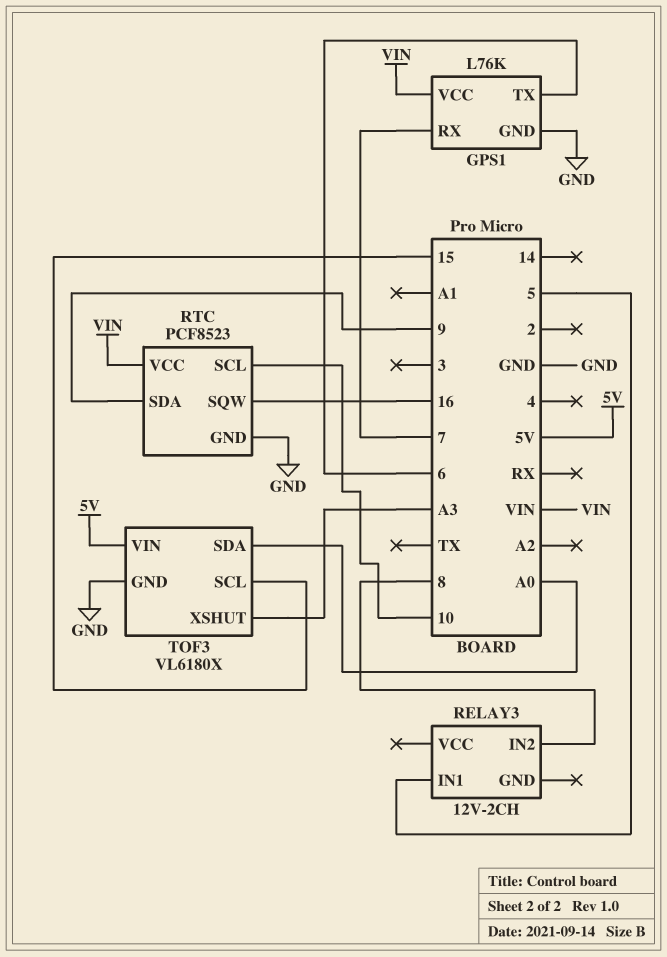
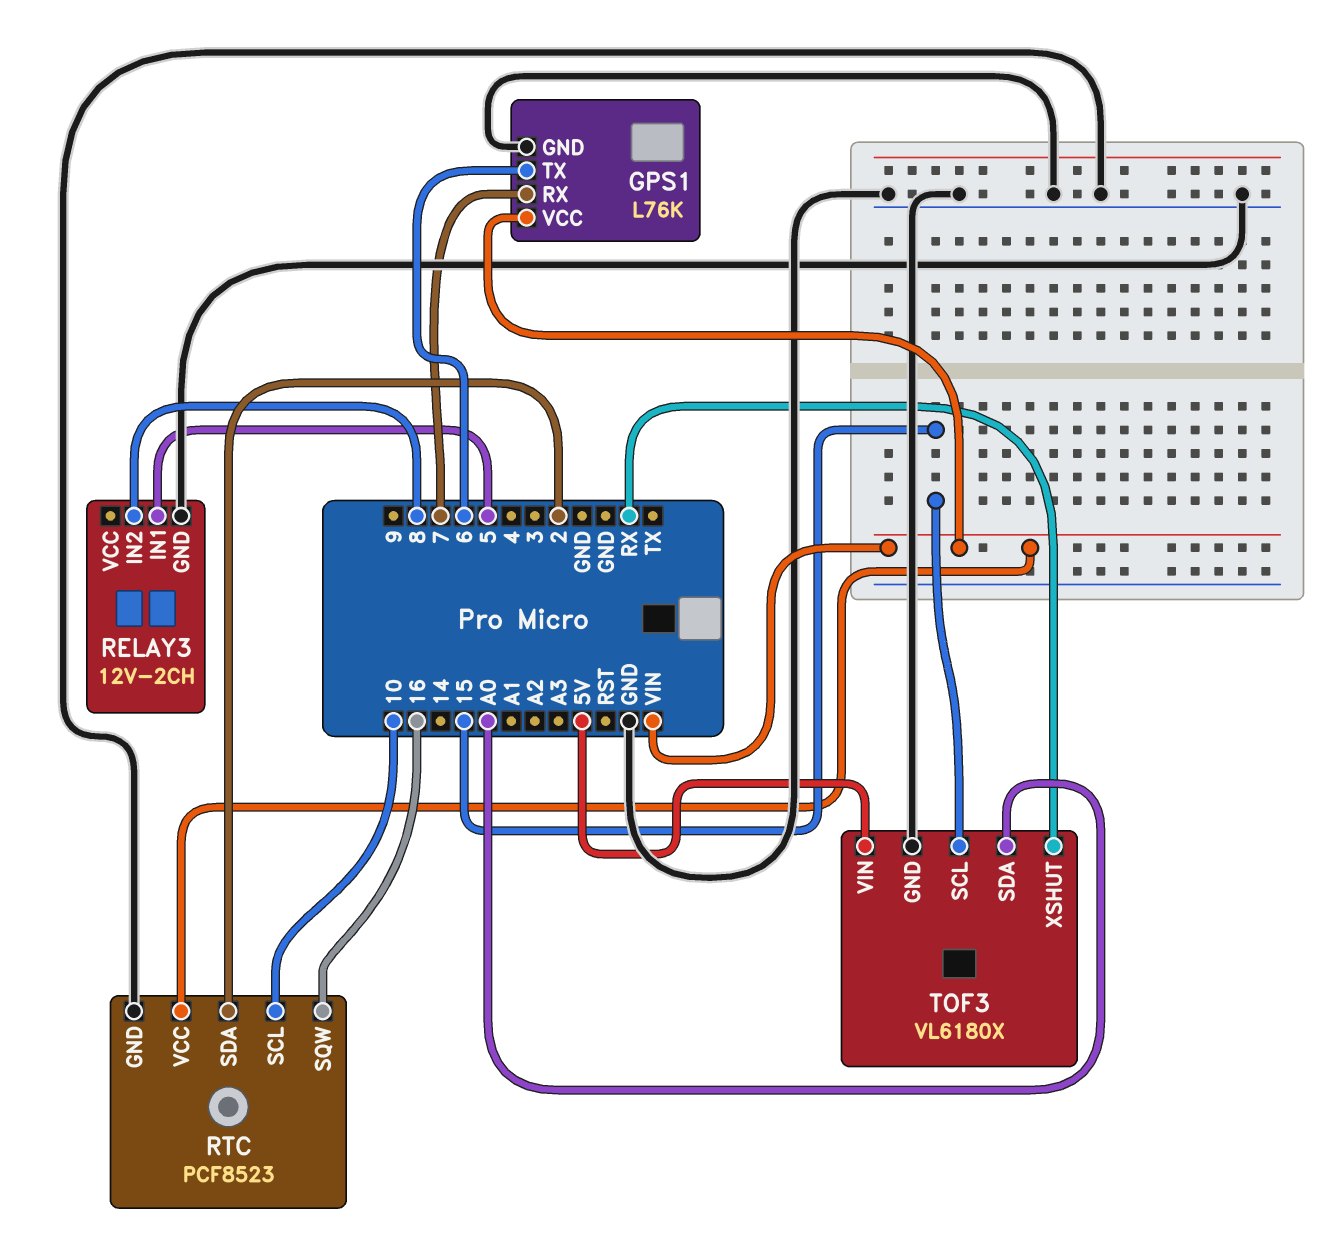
RELAY3 pin GND: none -> GND
RTC pin SDA: 9 -> 2
TOF3 pin XSHUT: A3 -> RX

